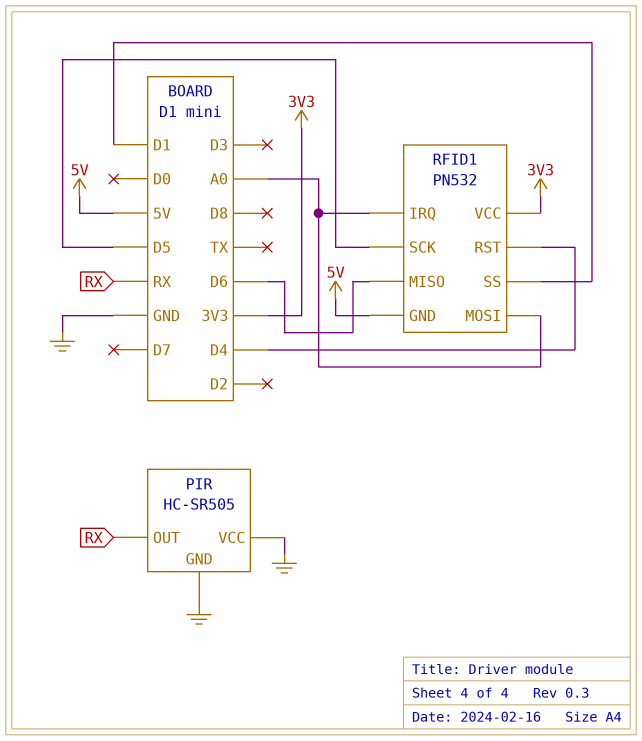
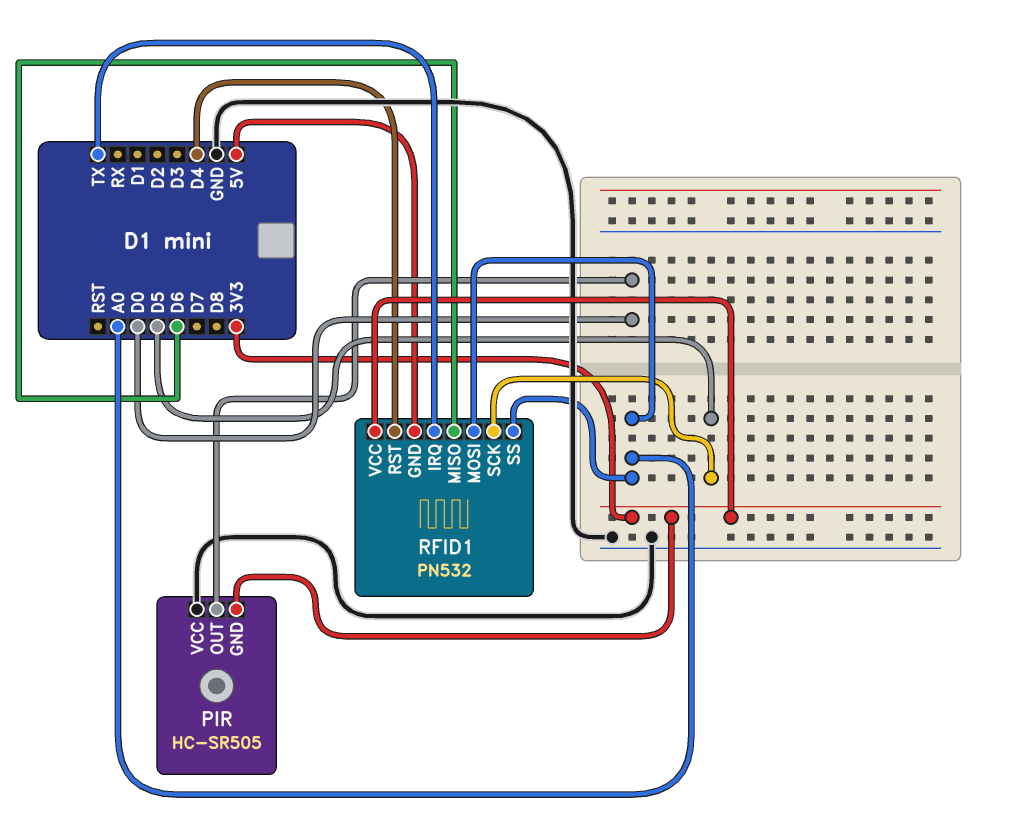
PIR pin GND: GND -> 3V3
PIR pin OUT: RX -> D0
RFID1 pin IRQ: A0 -> TX
RFID1 pin SS: D1 -> A0

